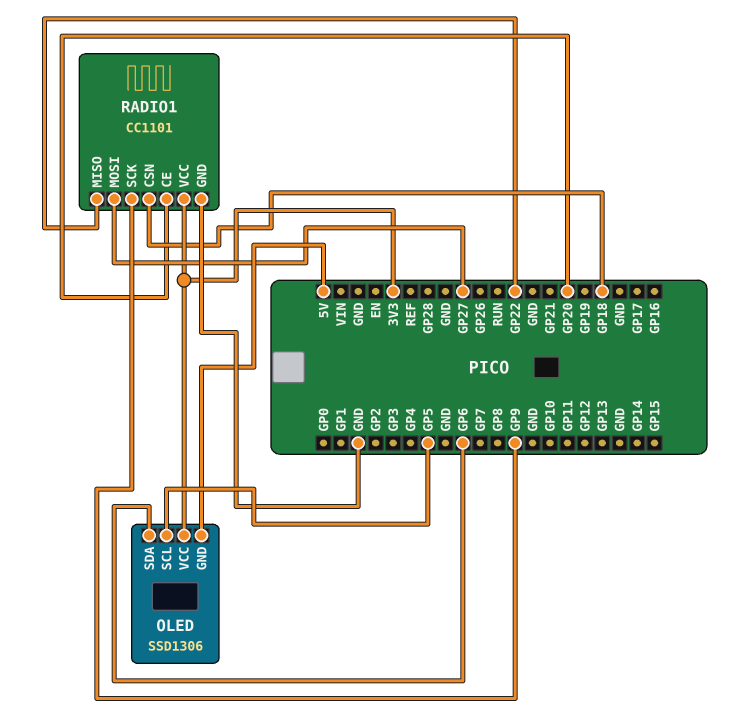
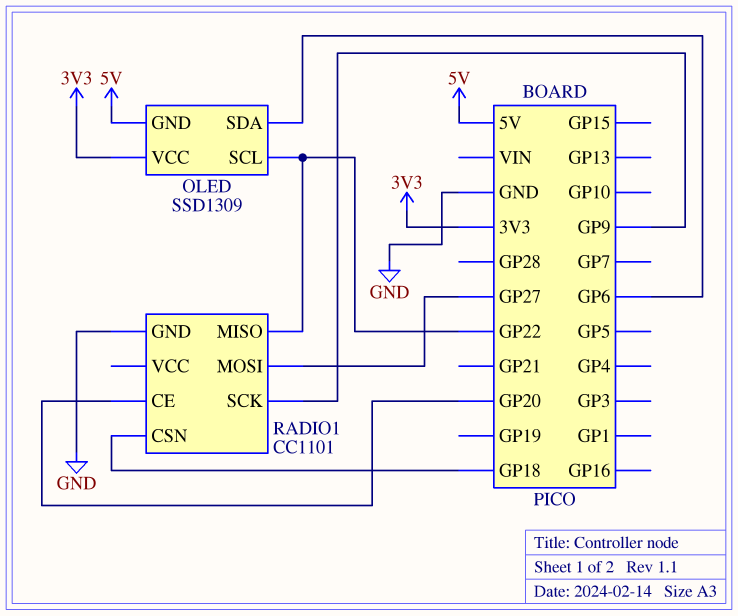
OLED: SSD1306 -> SSD1309
OLED pin SCL: GP5 -> GP22
RADIO1 pin VCC: 3V3 -> none

